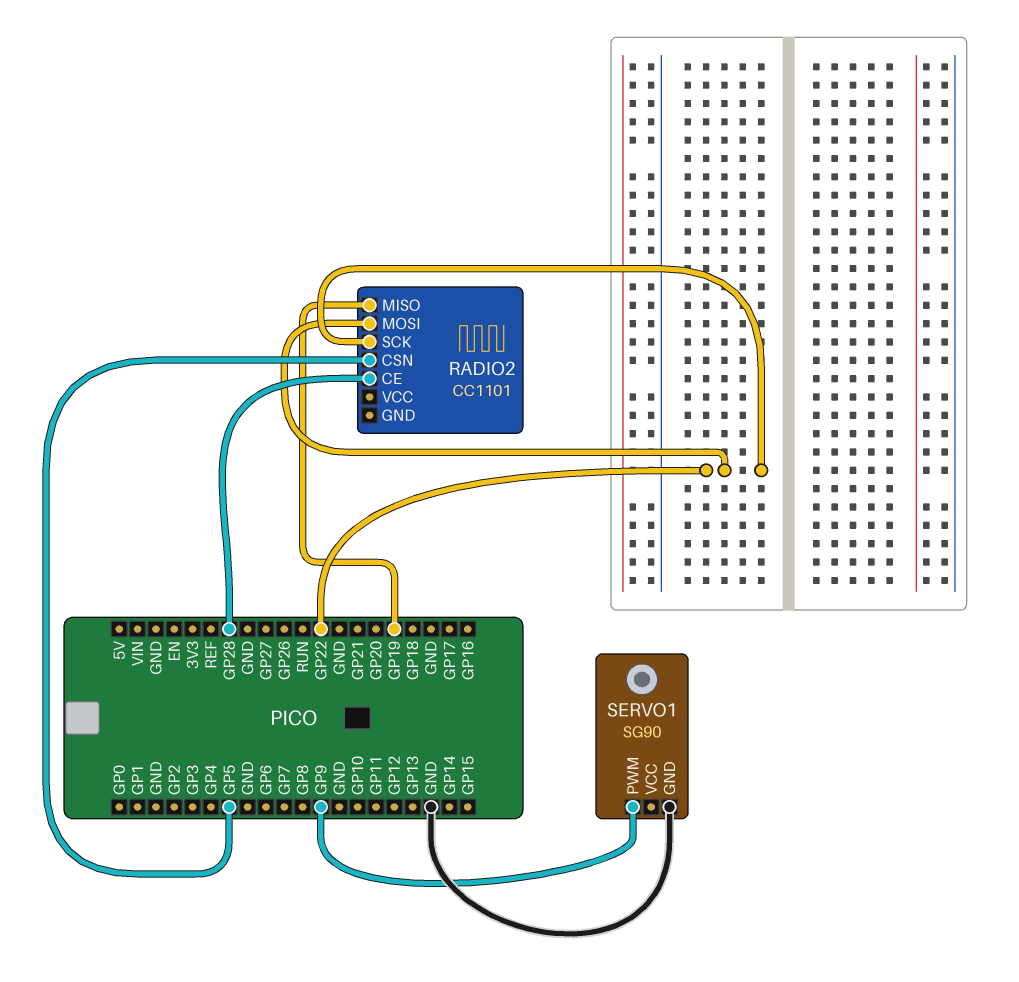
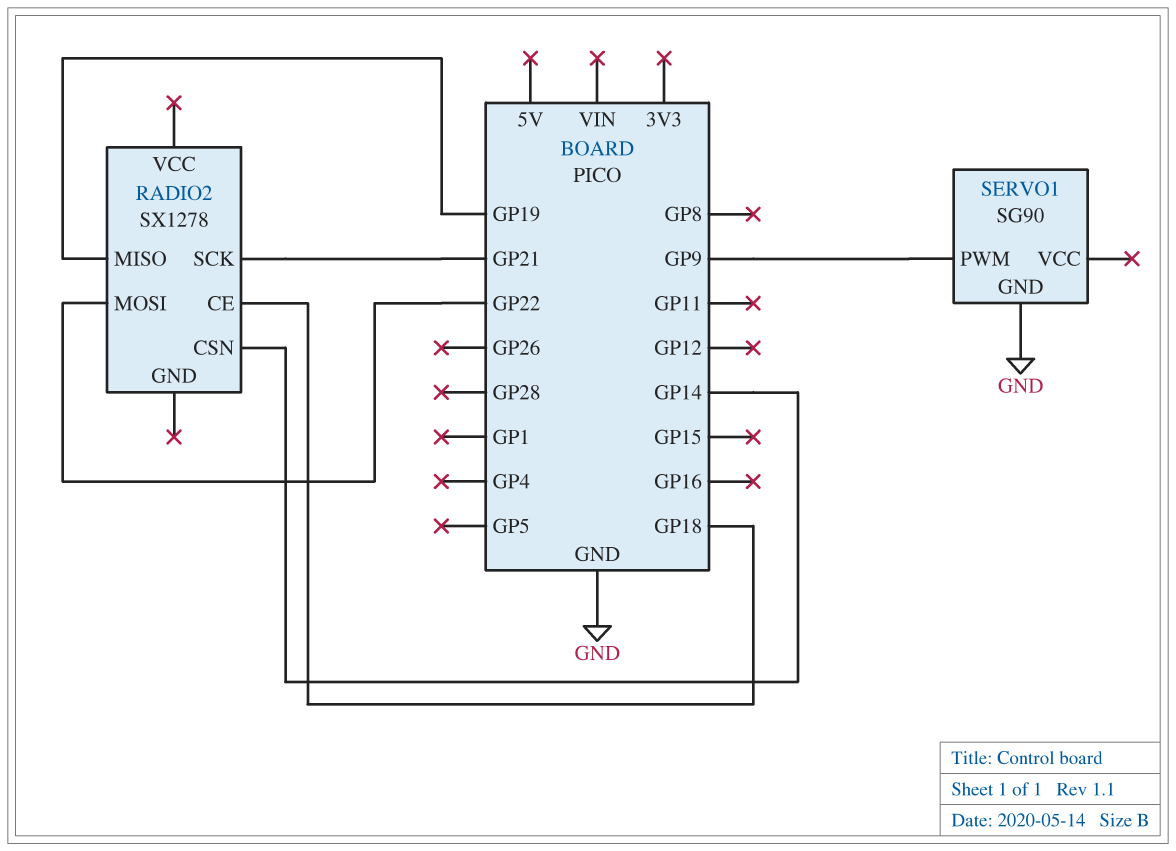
RADIO2: CC1101 -> SX1278
RADIO2 pin CE: GP28 -> GP18
RADIO2 pin CSN: GP5 -> GP14
RADIO2 pin SCK: GP22 -> GP21

